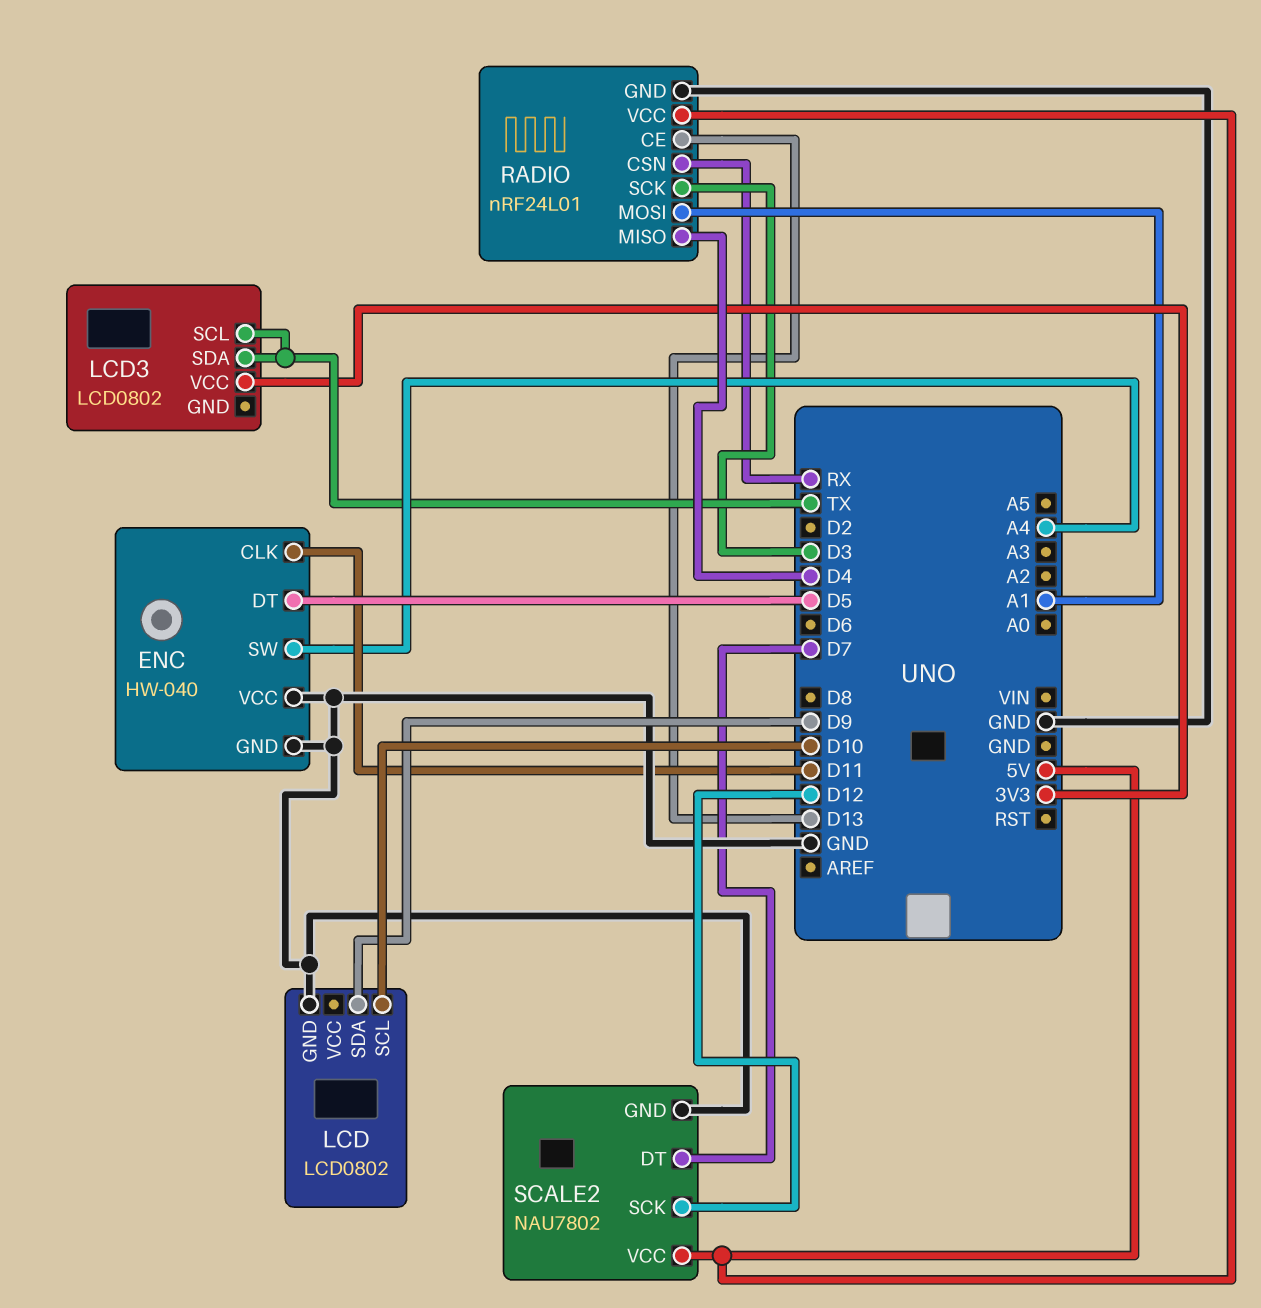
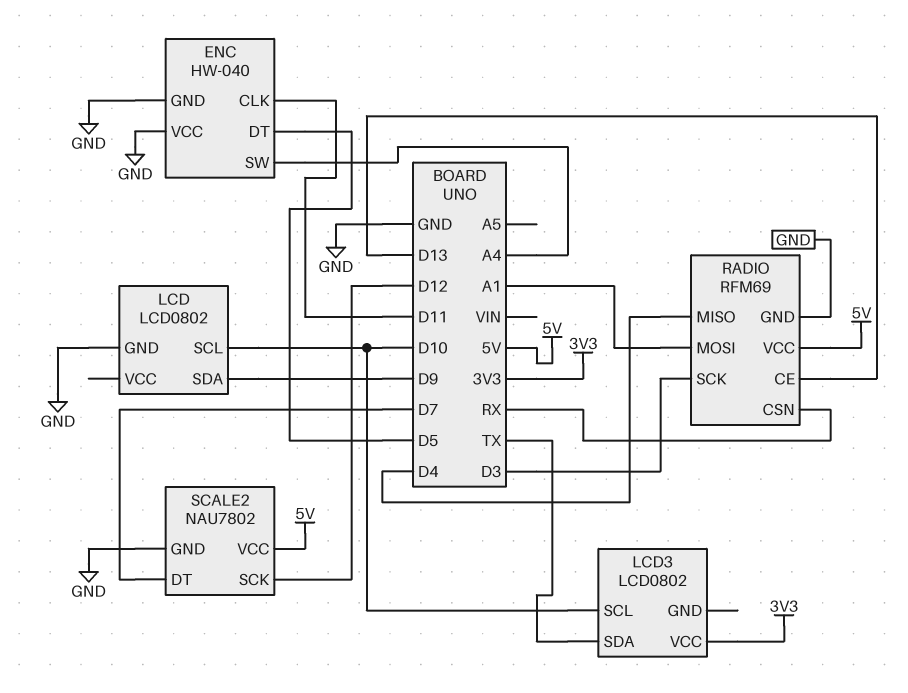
LCD3 pin SCL: TX -> D10
RADIO: nRF24L01 -> RFM69

